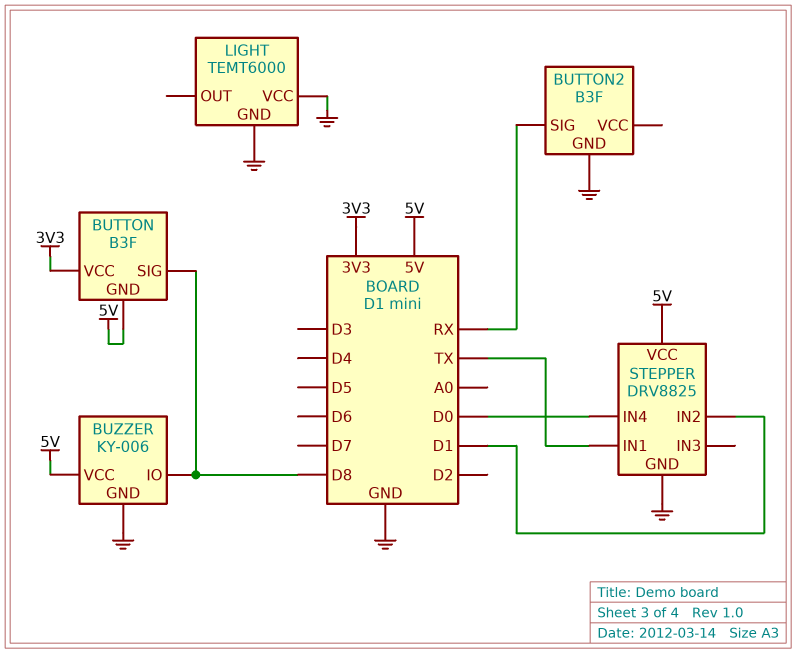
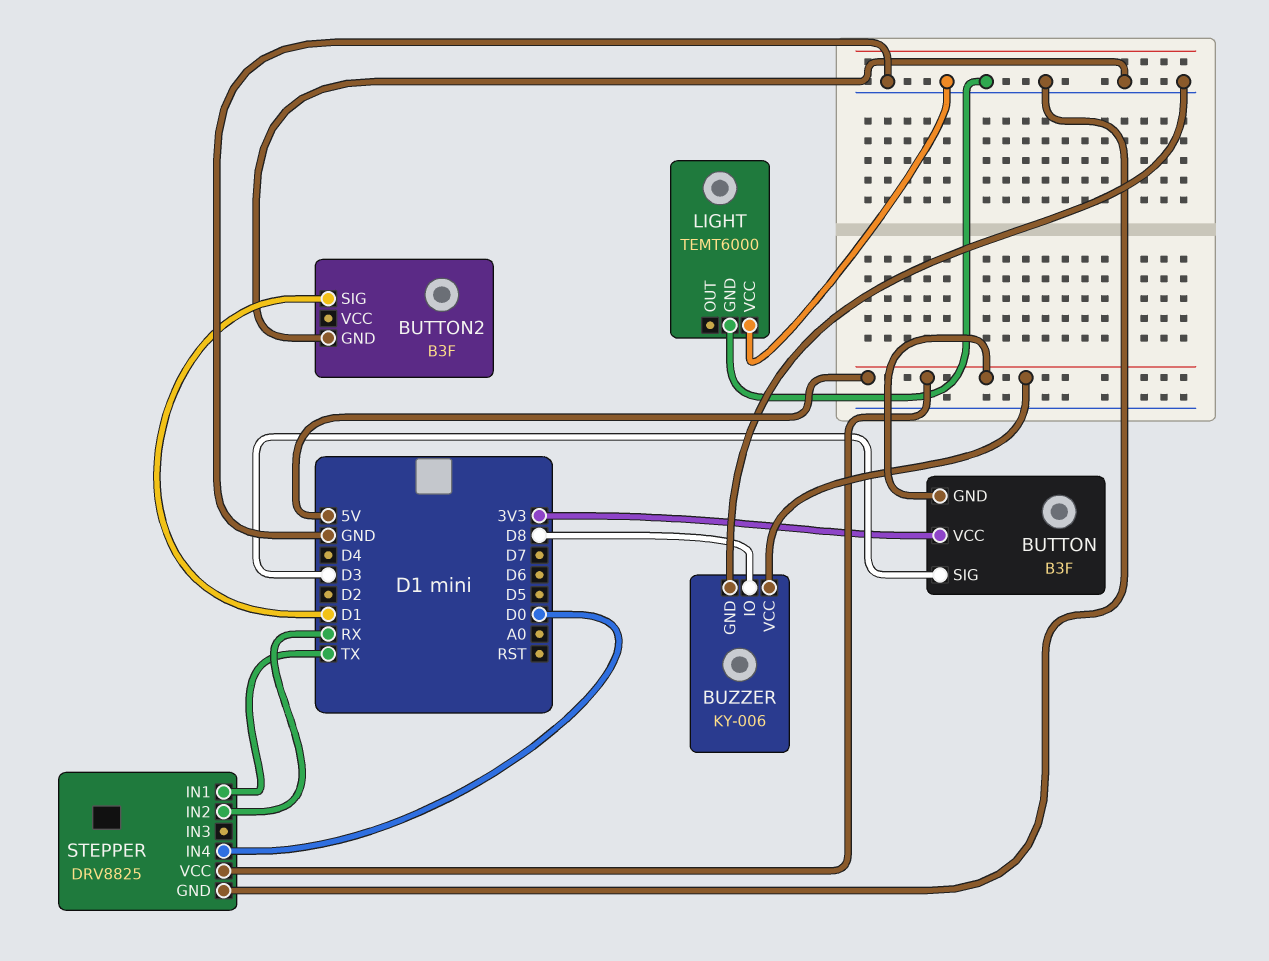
BUTTON pin SIG: D8 -> D3
BUTTON2 pin SIG: RX -> D1
STEPPER pin IN2: D1 -> RX

